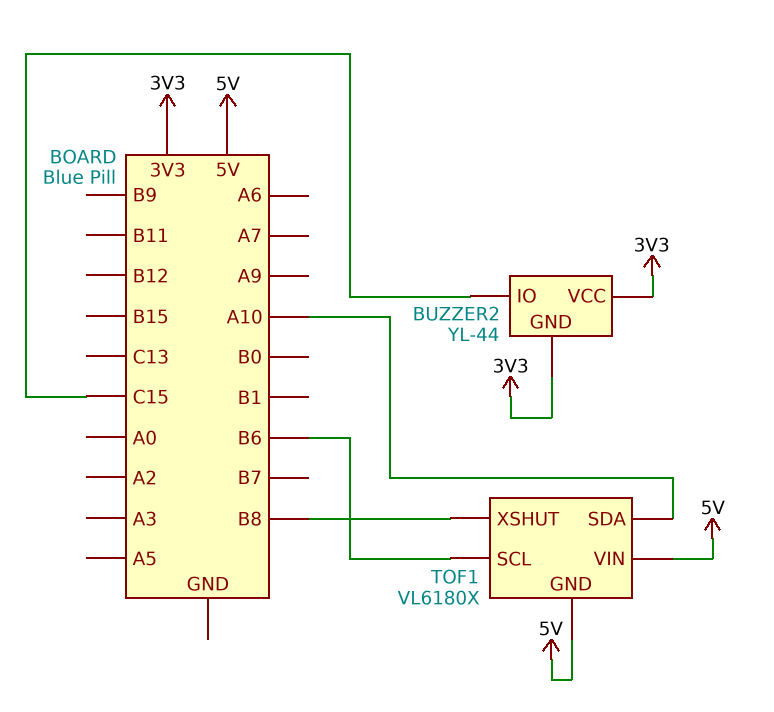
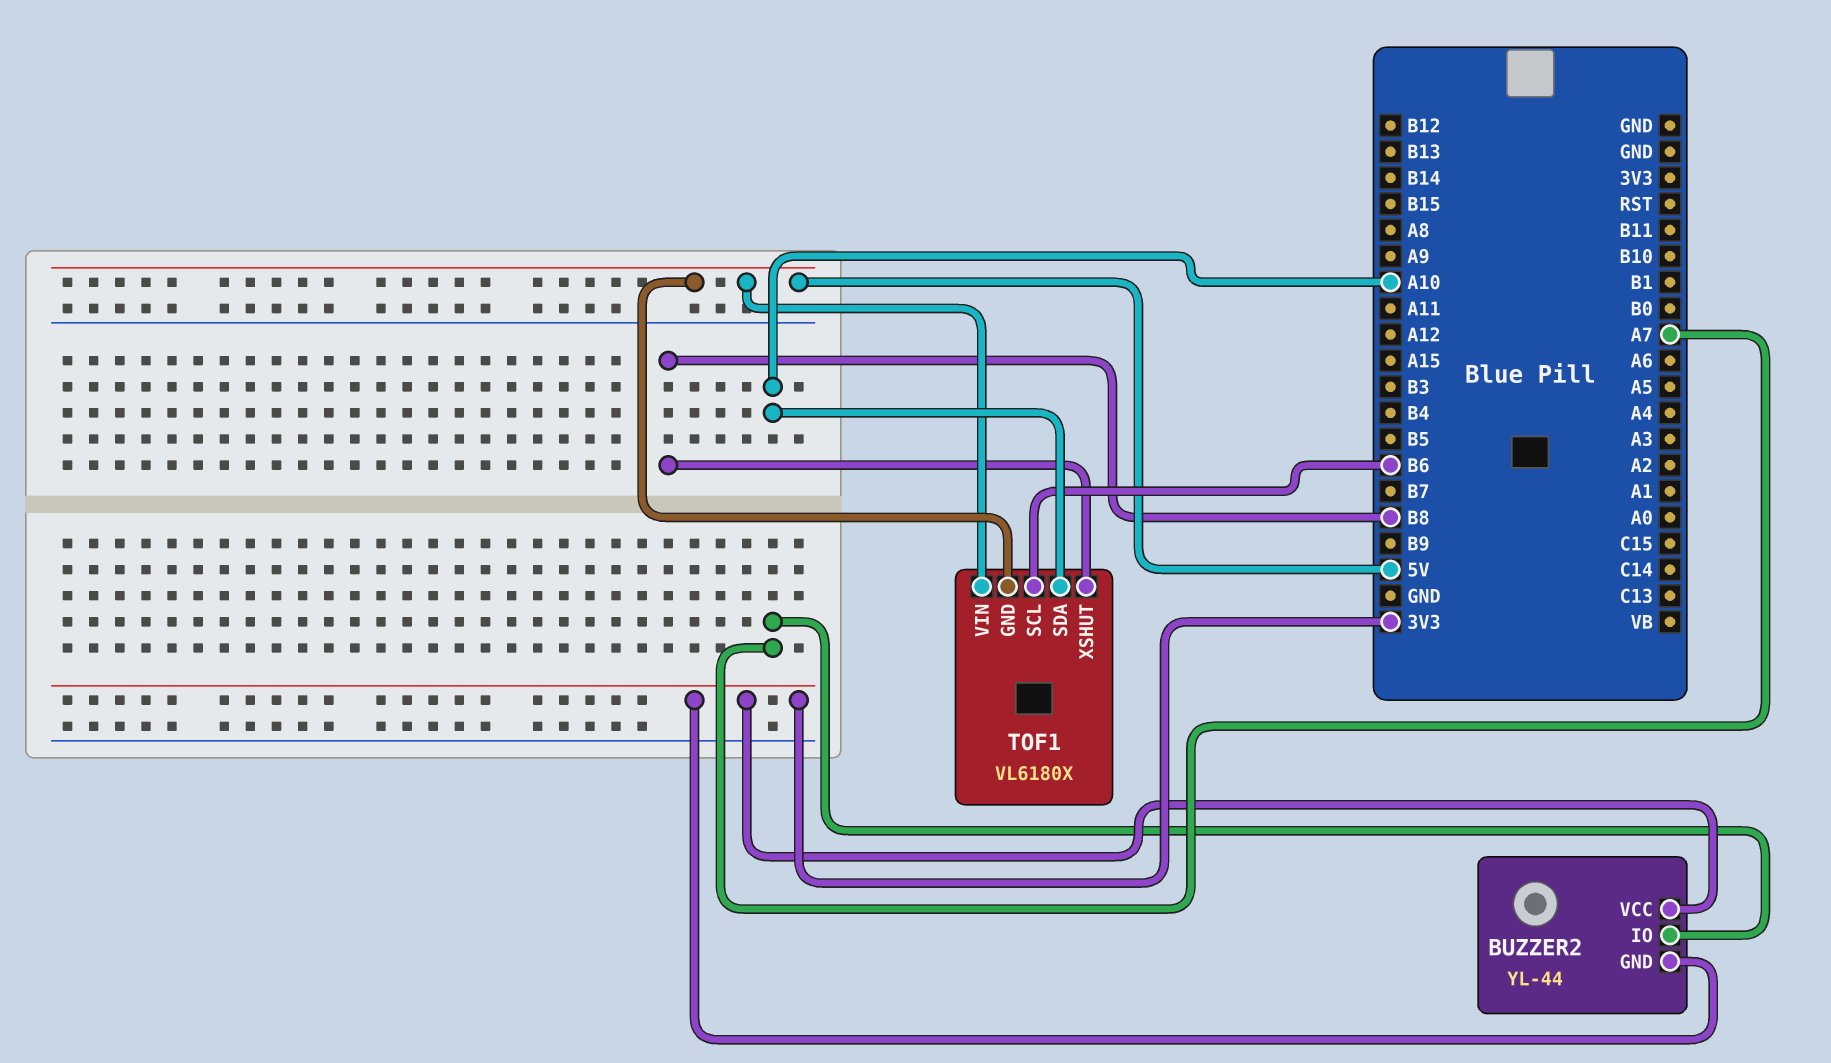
BUZZER2 pin IO: C15 -> A7

